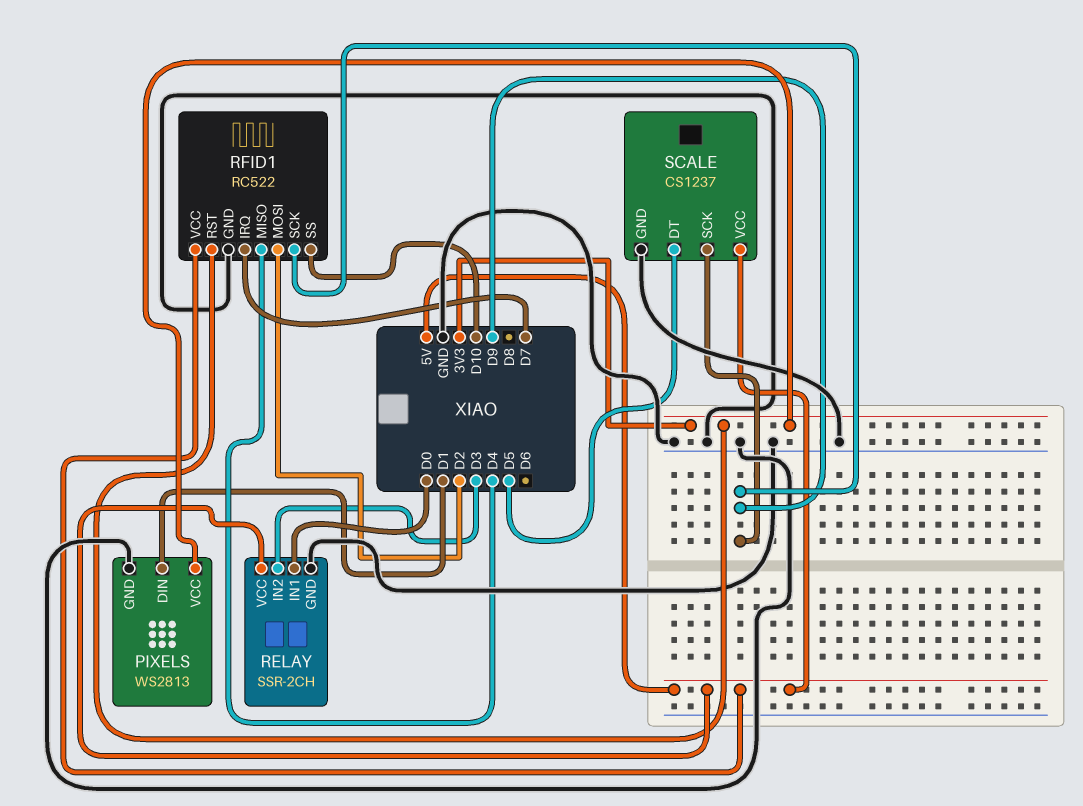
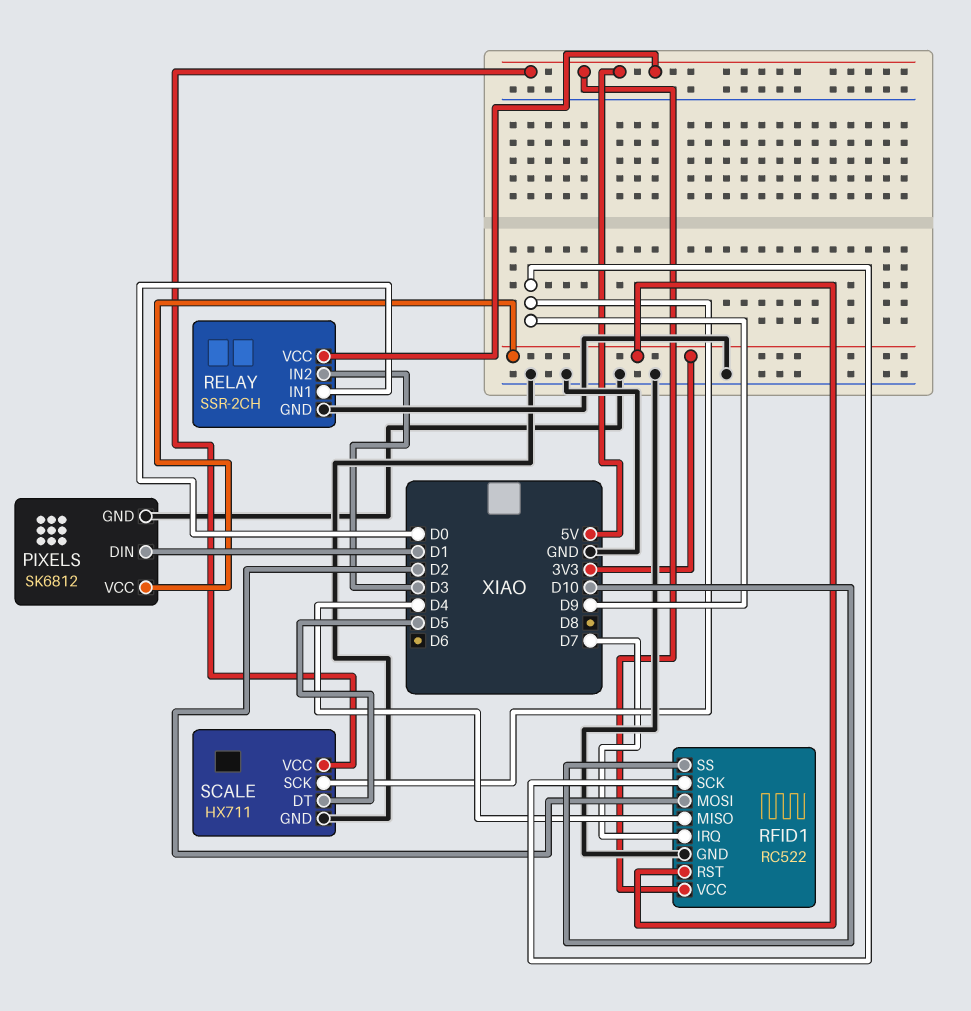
PIXELS: WS2813 -> SK6812
SCALE: CS1237 -> HX711

